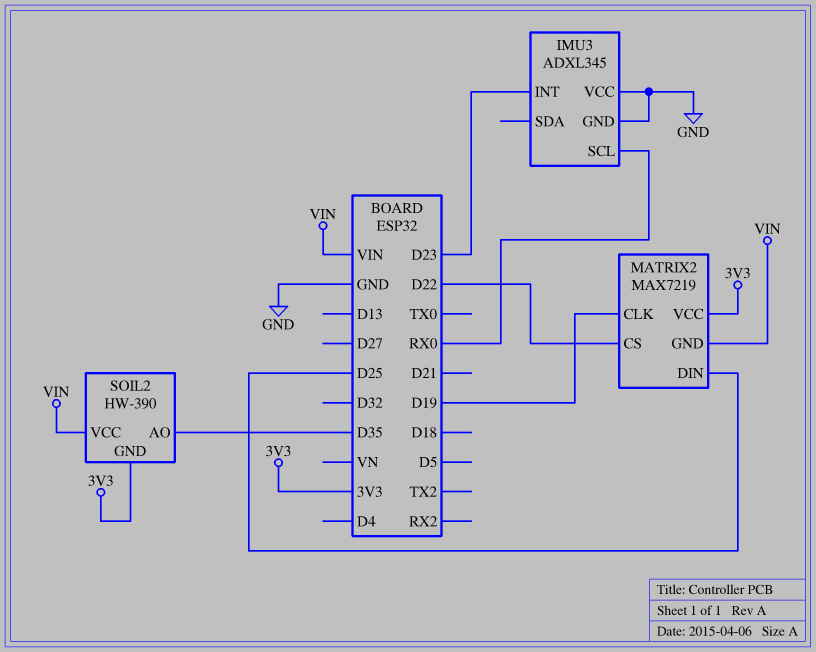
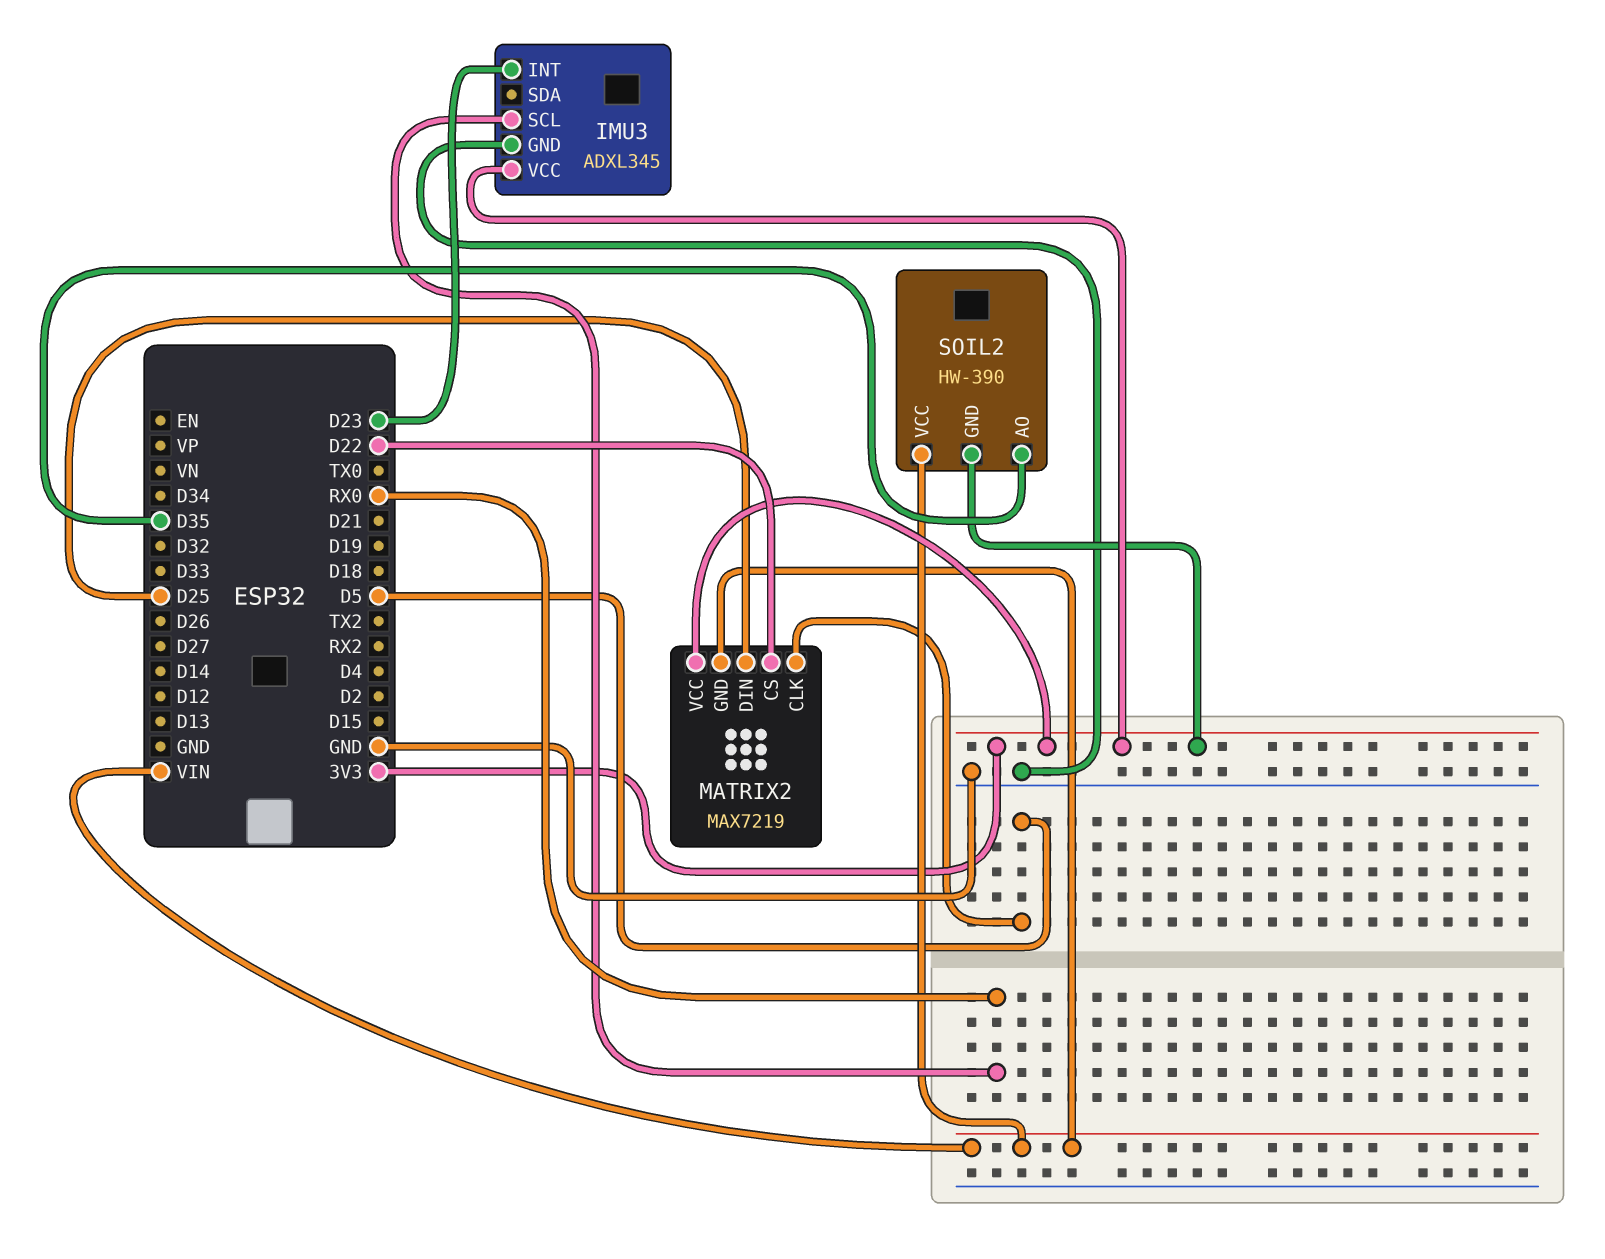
IMU3 pin VCC: GND -> 3V3
MATRIX2 pin CLK: D19 -> D5

